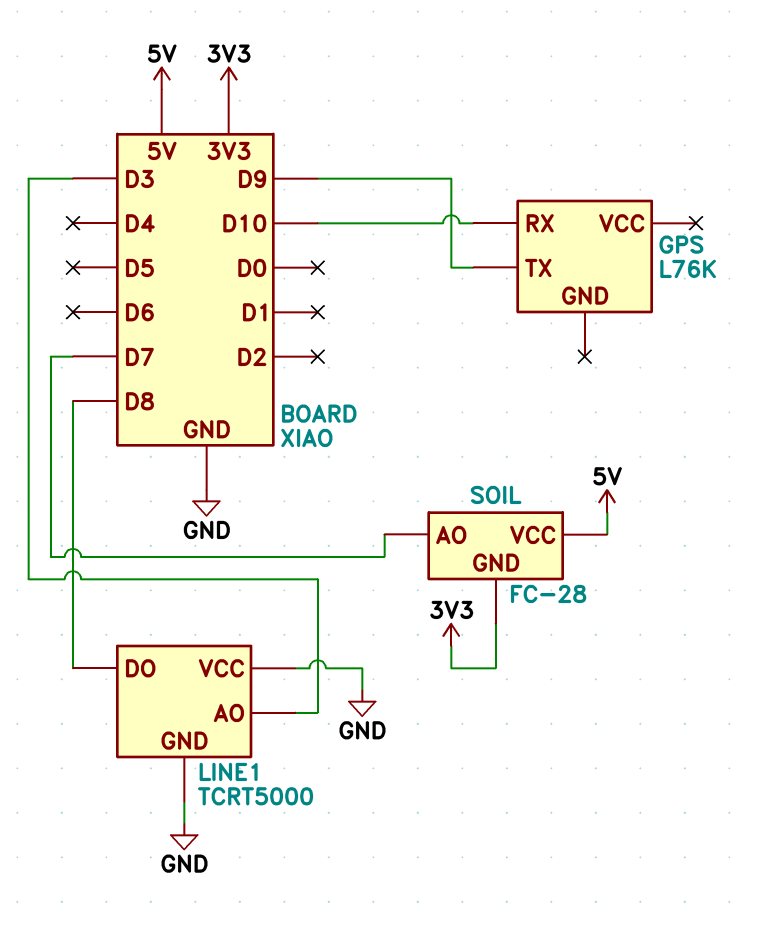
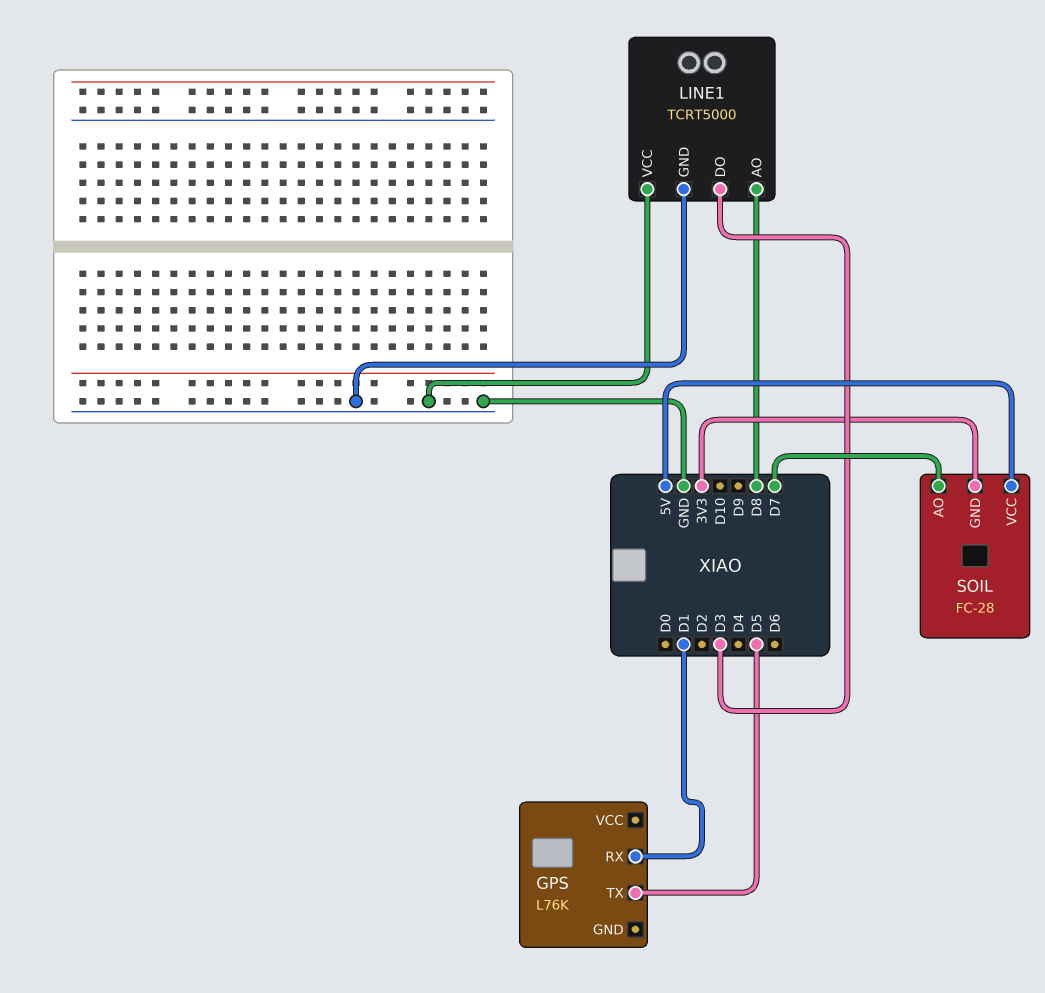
GPS pin RX: D10 -> D1
GPS pin TX: D9 -> D5
LINE1 pin AO: D3 -> D8
LINE1 pin DO: D8 -> D3

